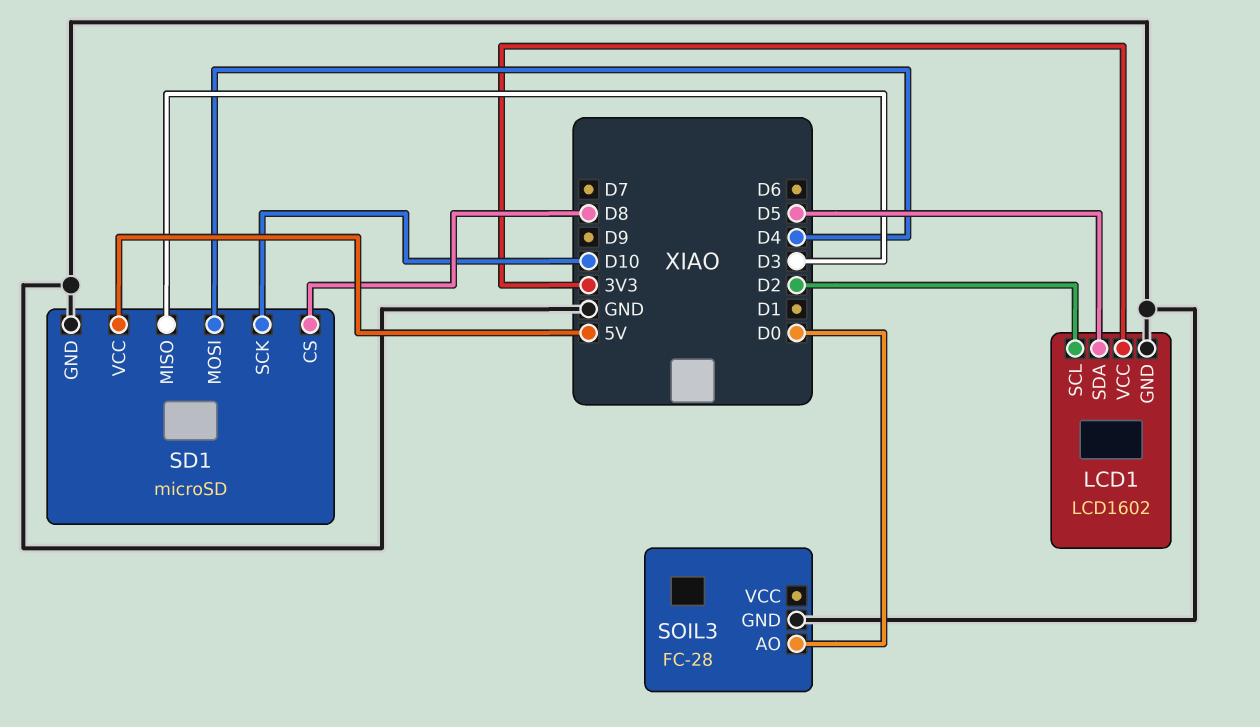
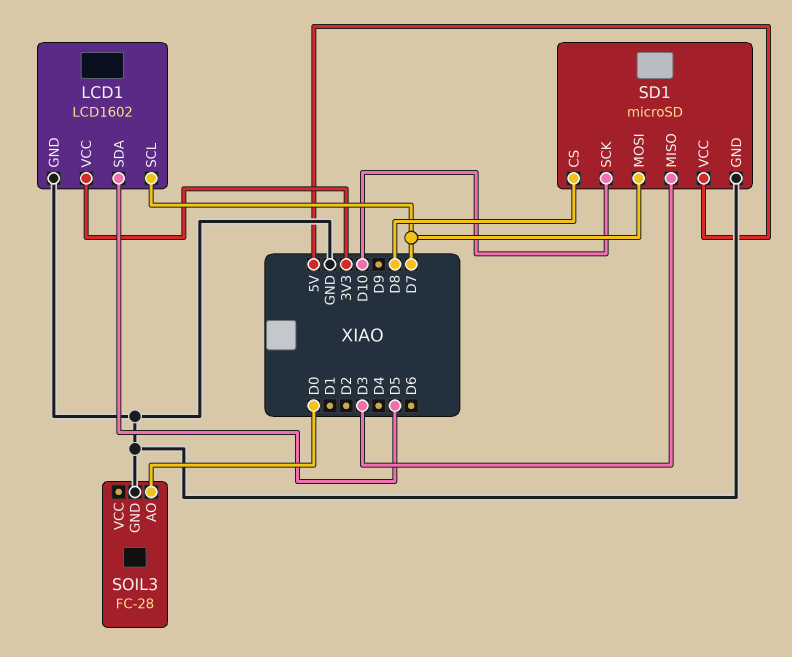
LCD1 pin SCL: D2 -> D7
SD1 pin MOSI: D4 -> D7

